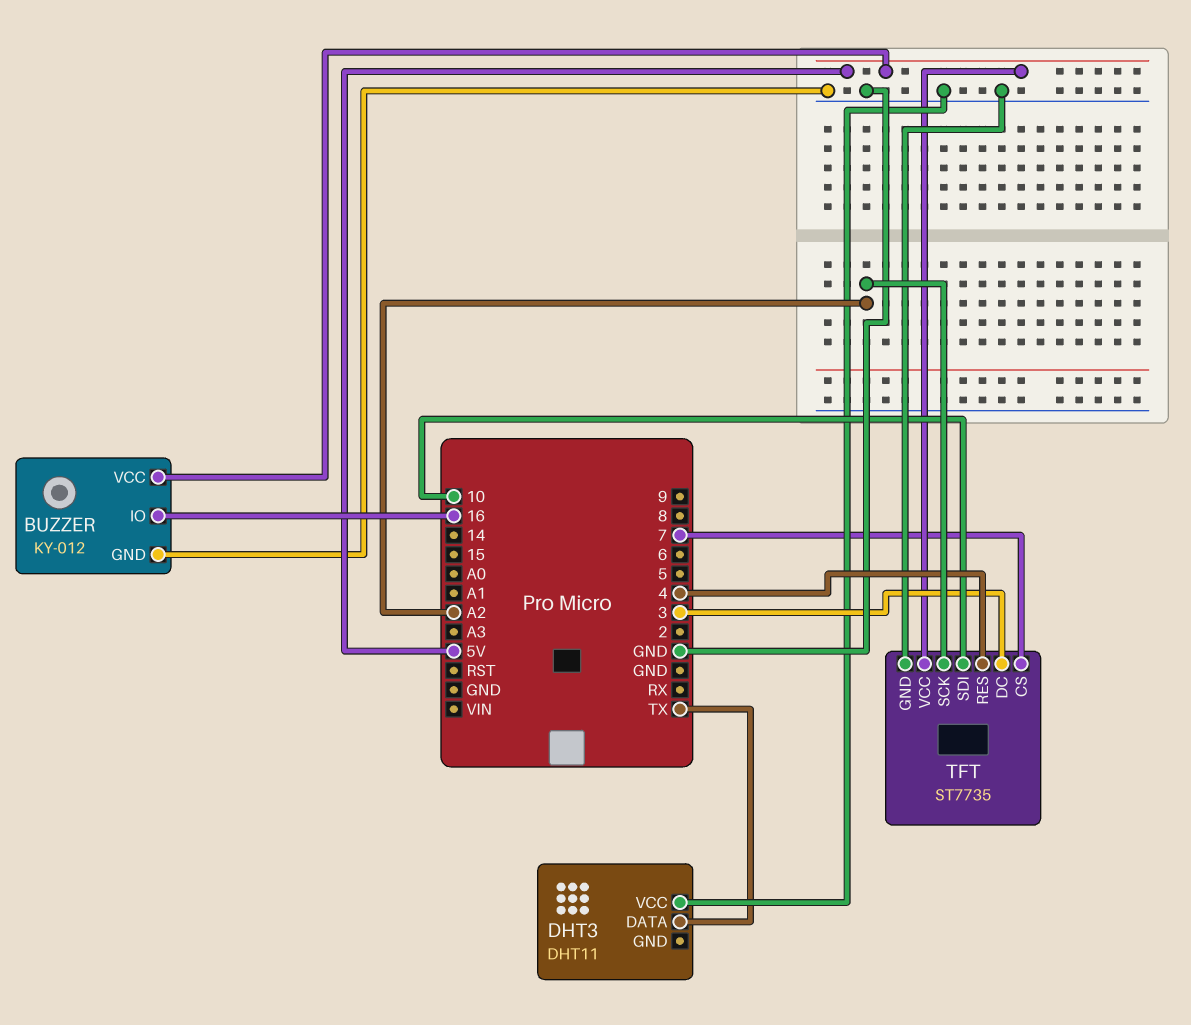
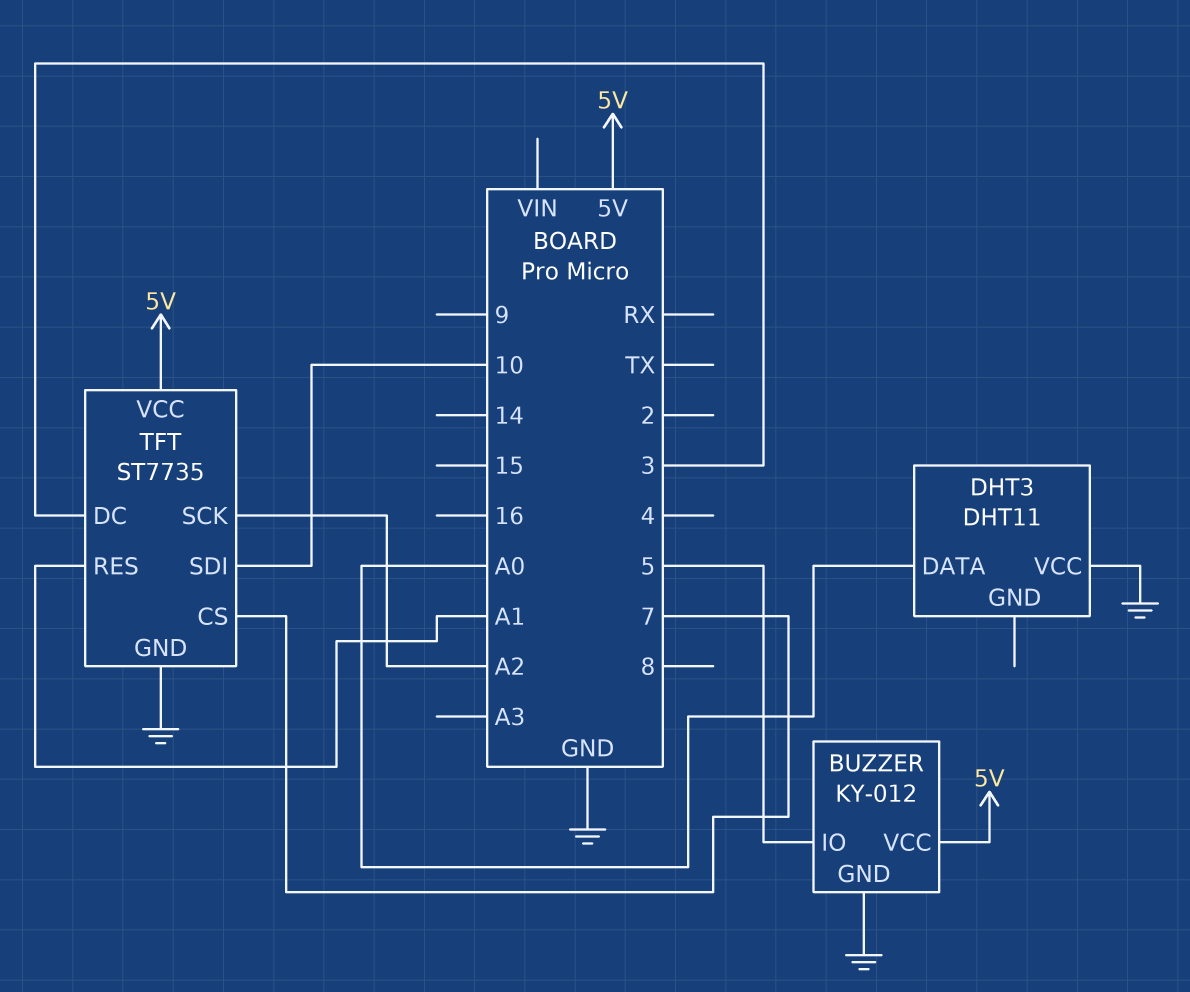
BUZZER pin IO: 16 -> 5
DHT3 pin DATA: TX -> A0
TFT pin RES: 4 -> A1

